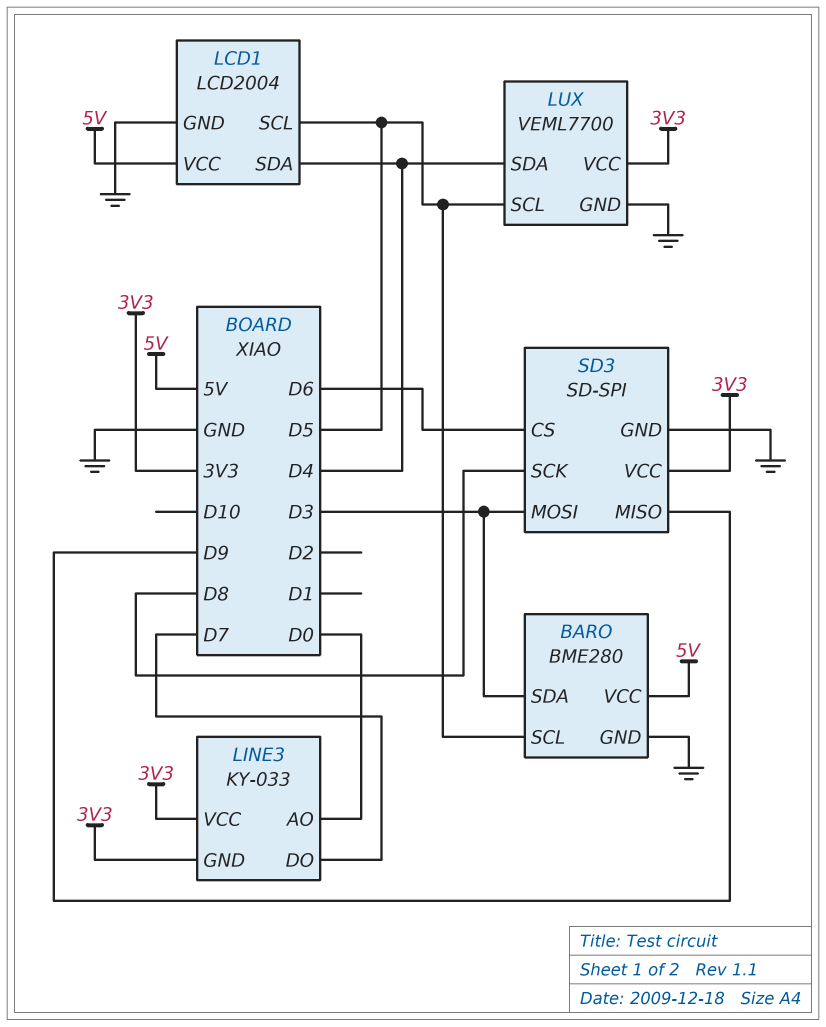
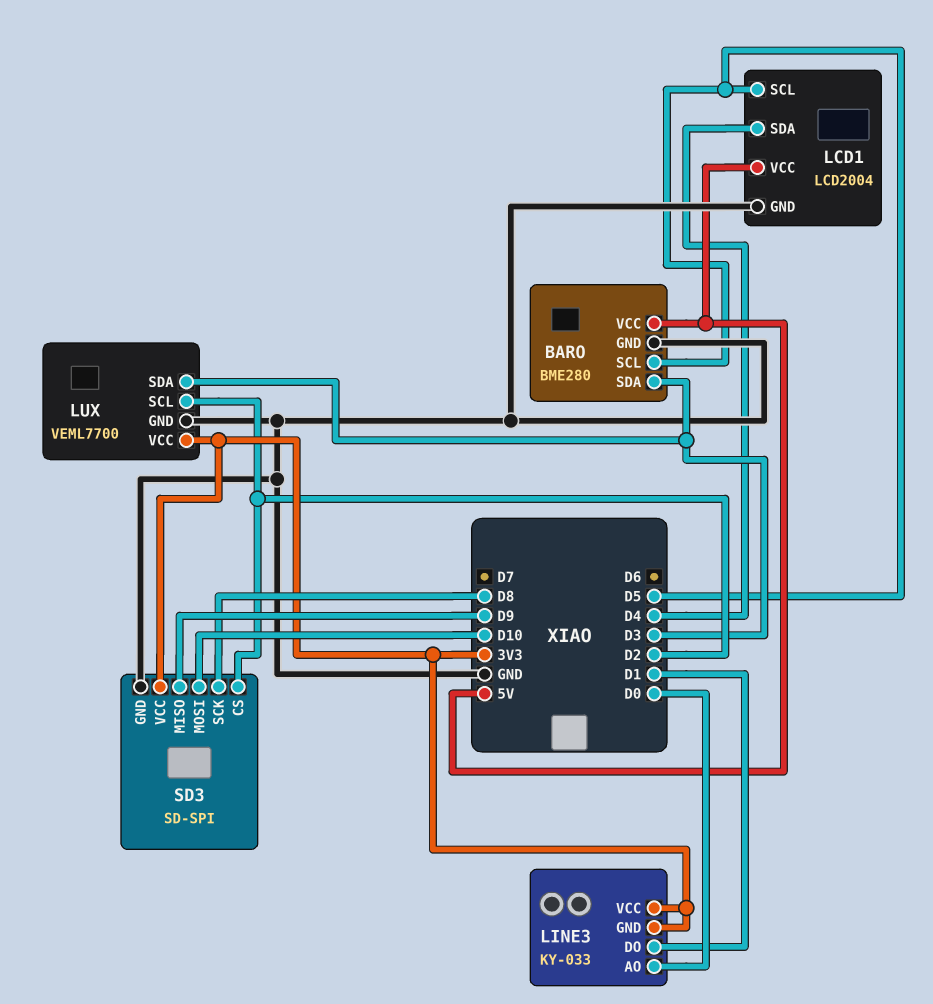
LINE3 pin DO: D7 -> D1
LUX pin SCL: D5 -> D2
LUX pin SDA: D4 -> D3
SD3 pin CS: D6 -> D2
SD3 pin MOSI: D3 -> D10

